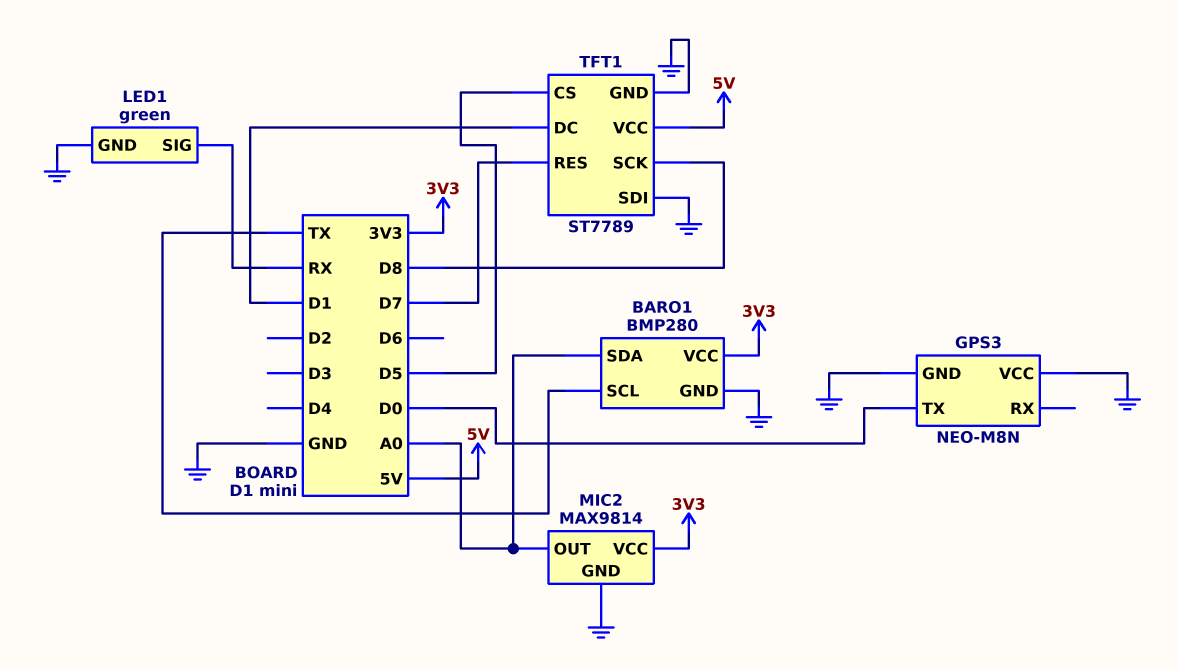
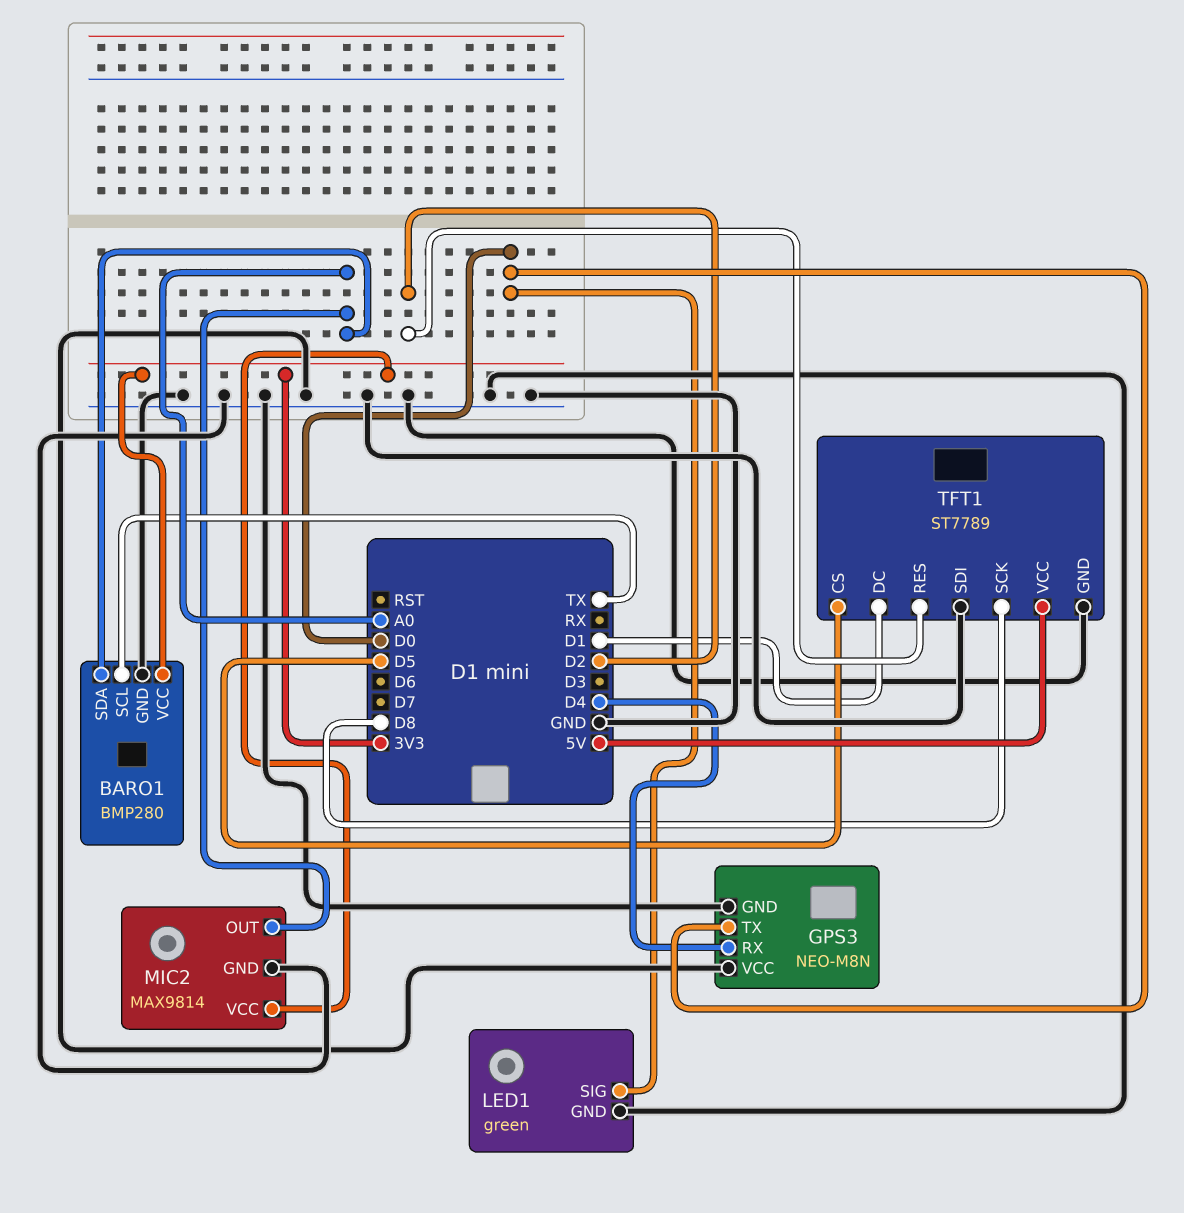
GPS3 pin RX: none -> D4
LED1 pin SIG: RX -> D0
TFT1 pin RES: D7 -> D2

